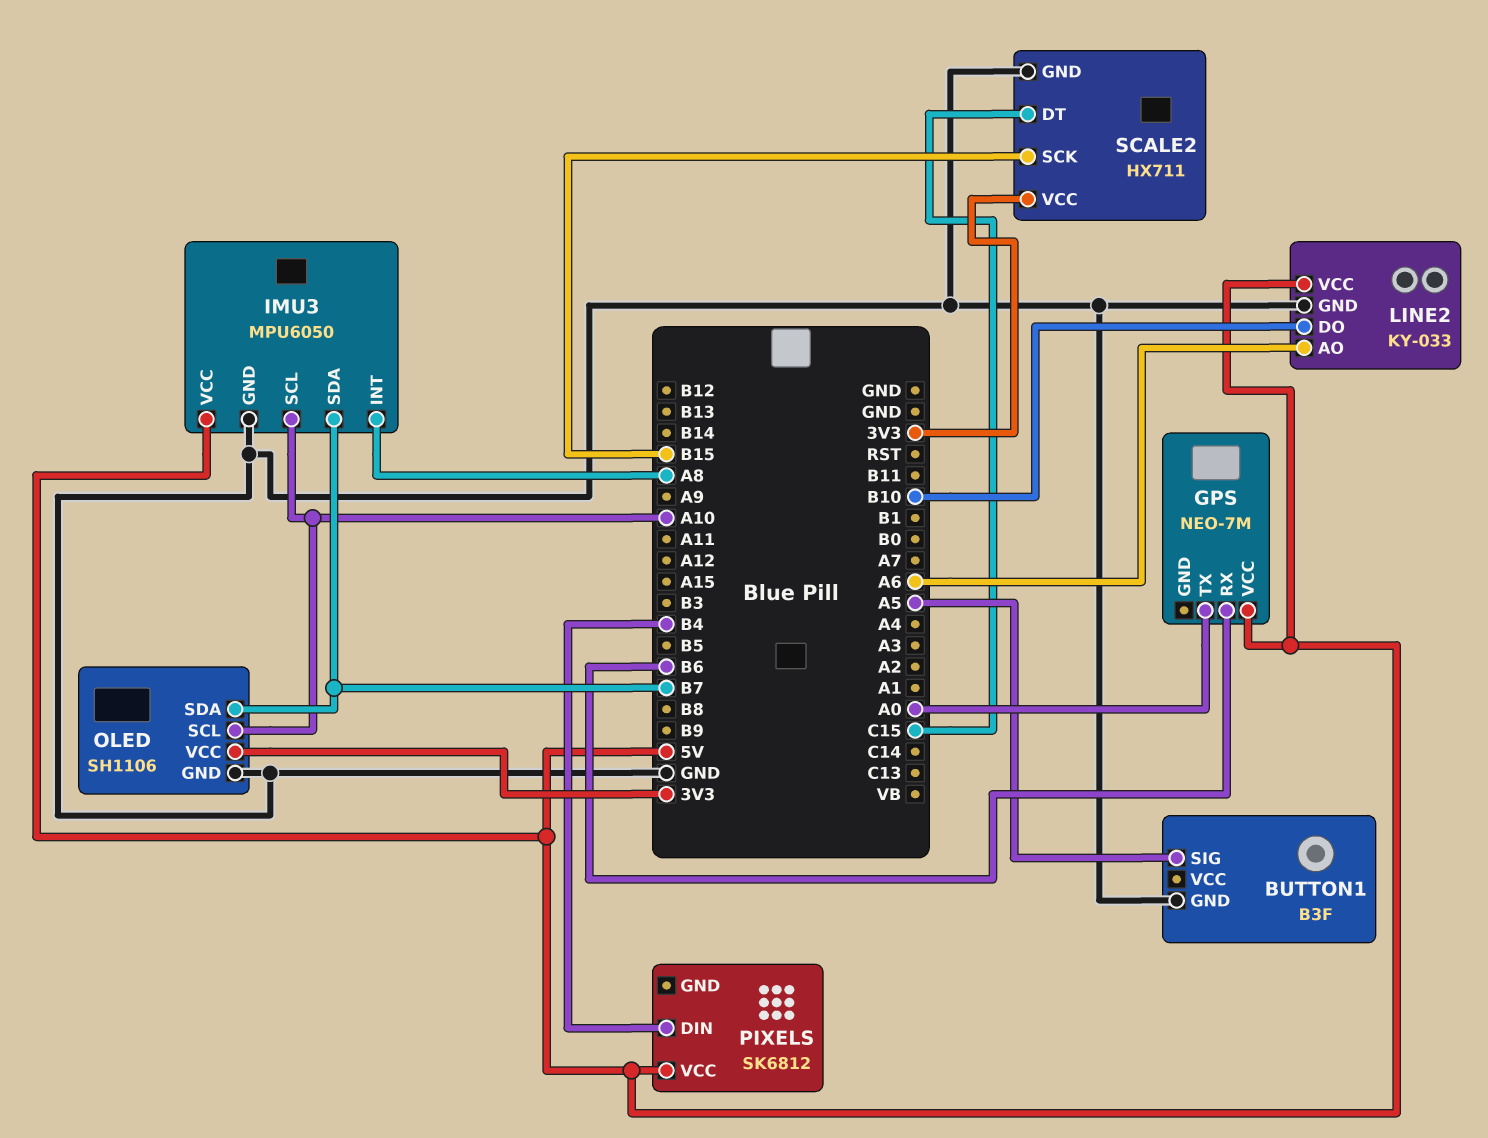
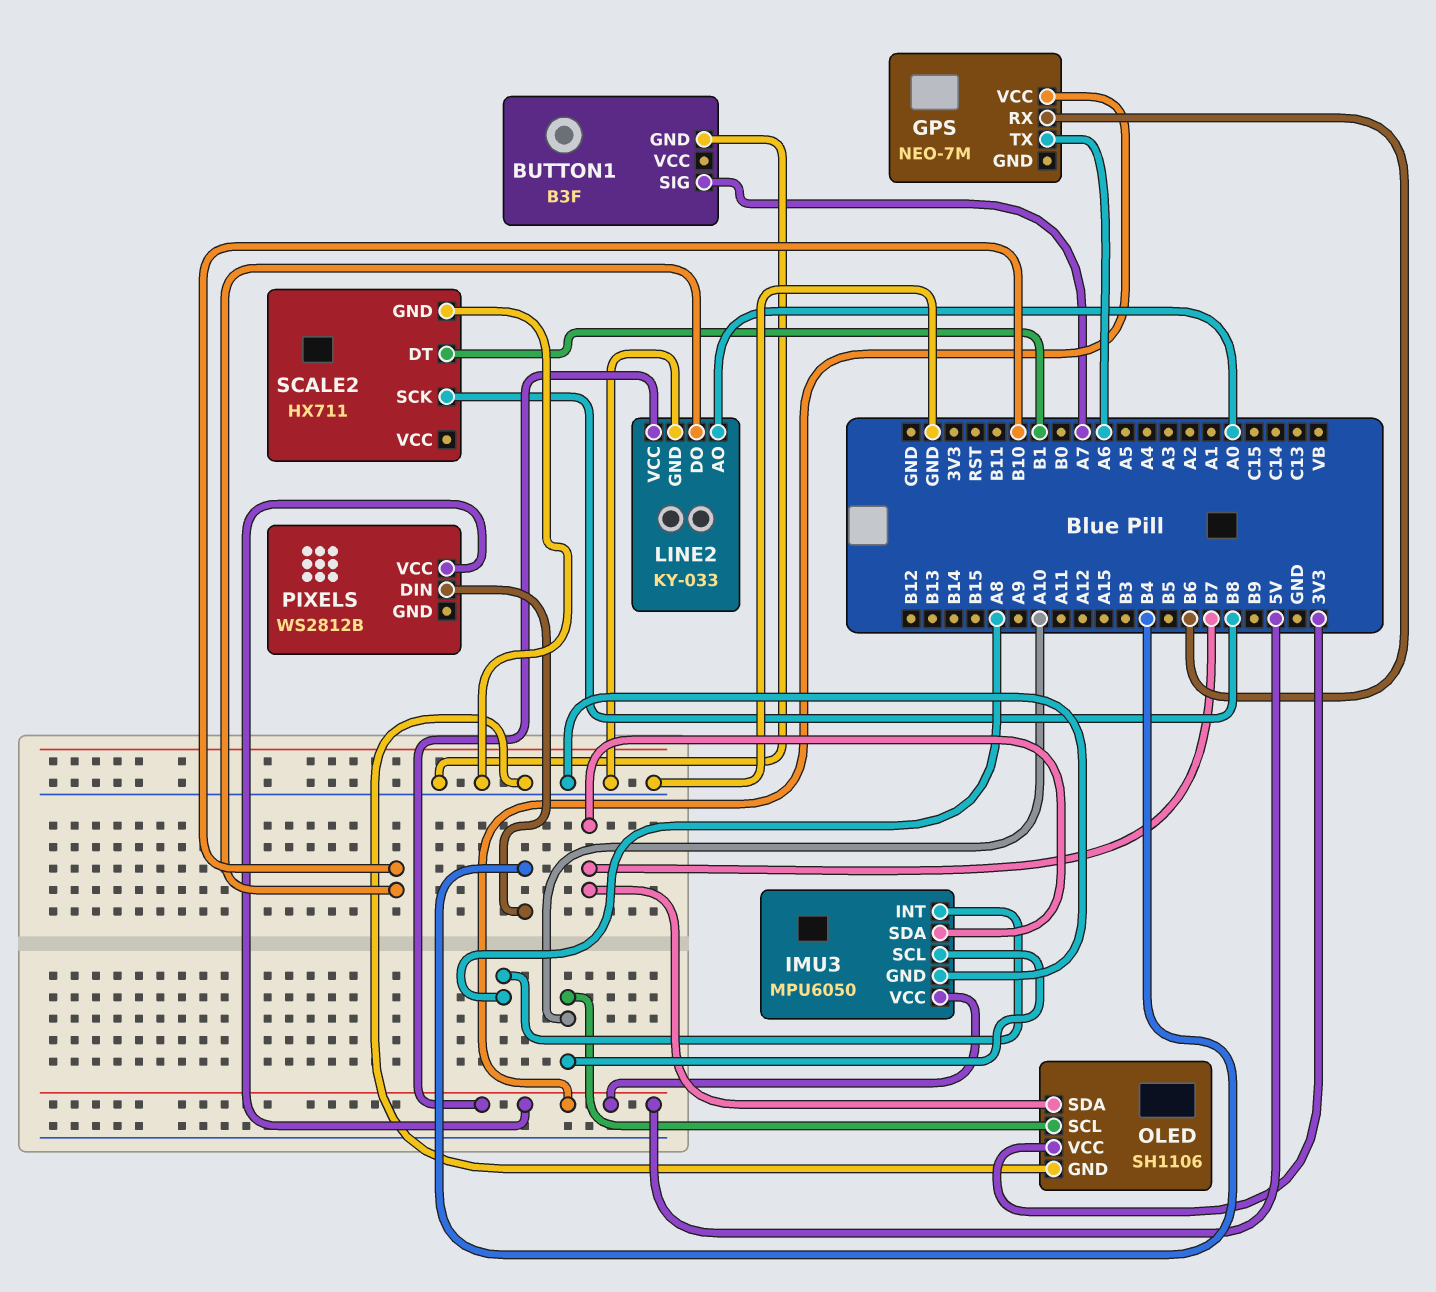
BUTTON1 pin SIG: A5 -> A7
GPS pin TX: A0 -> A6
LINE2 pin AO: A6 -> A0
PIXELS: SK6812 -> WS2812B
SCALE2 pin DT: C15 -> B1
SCALE2 pin SCK: B15 -> B8
SCALE2 pin VCC: 3V3 -> none

